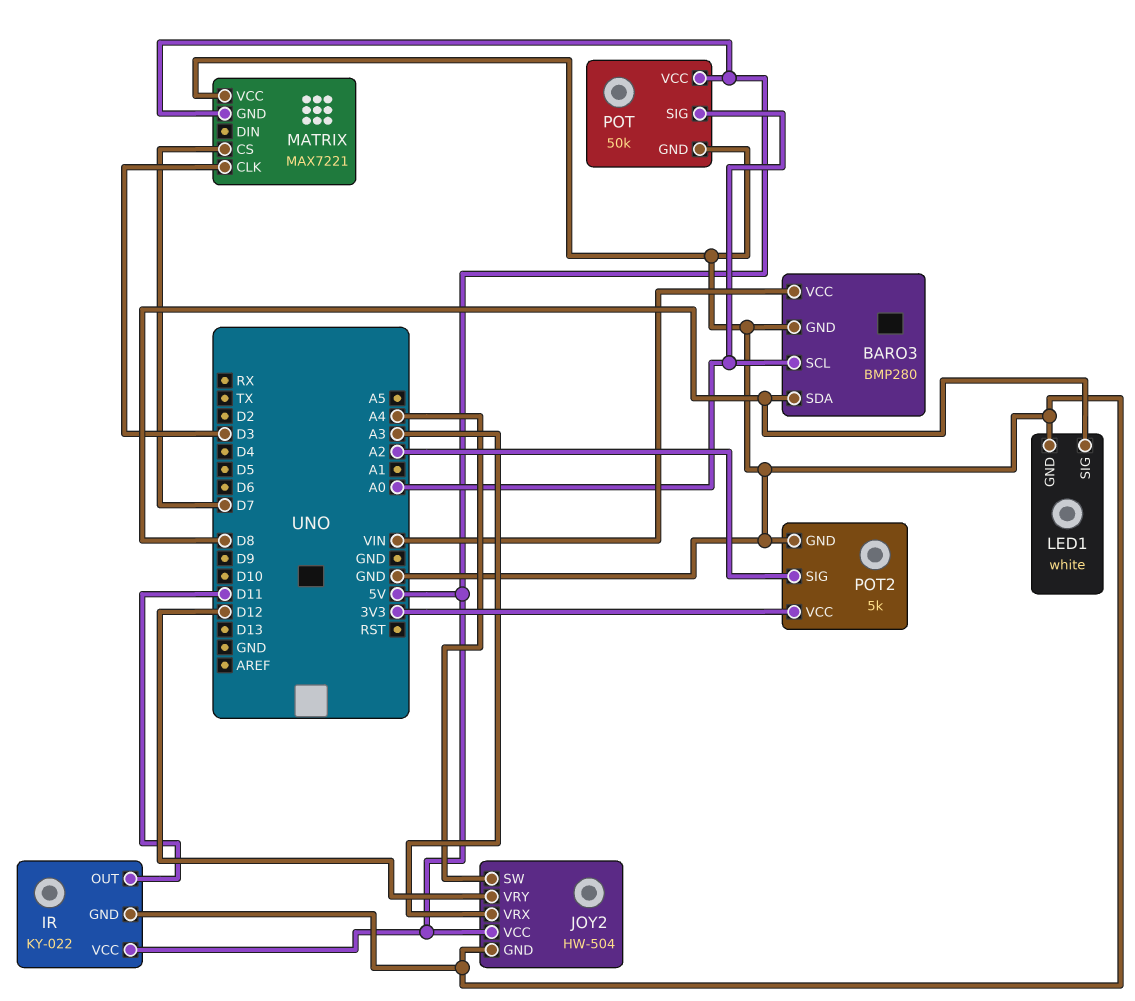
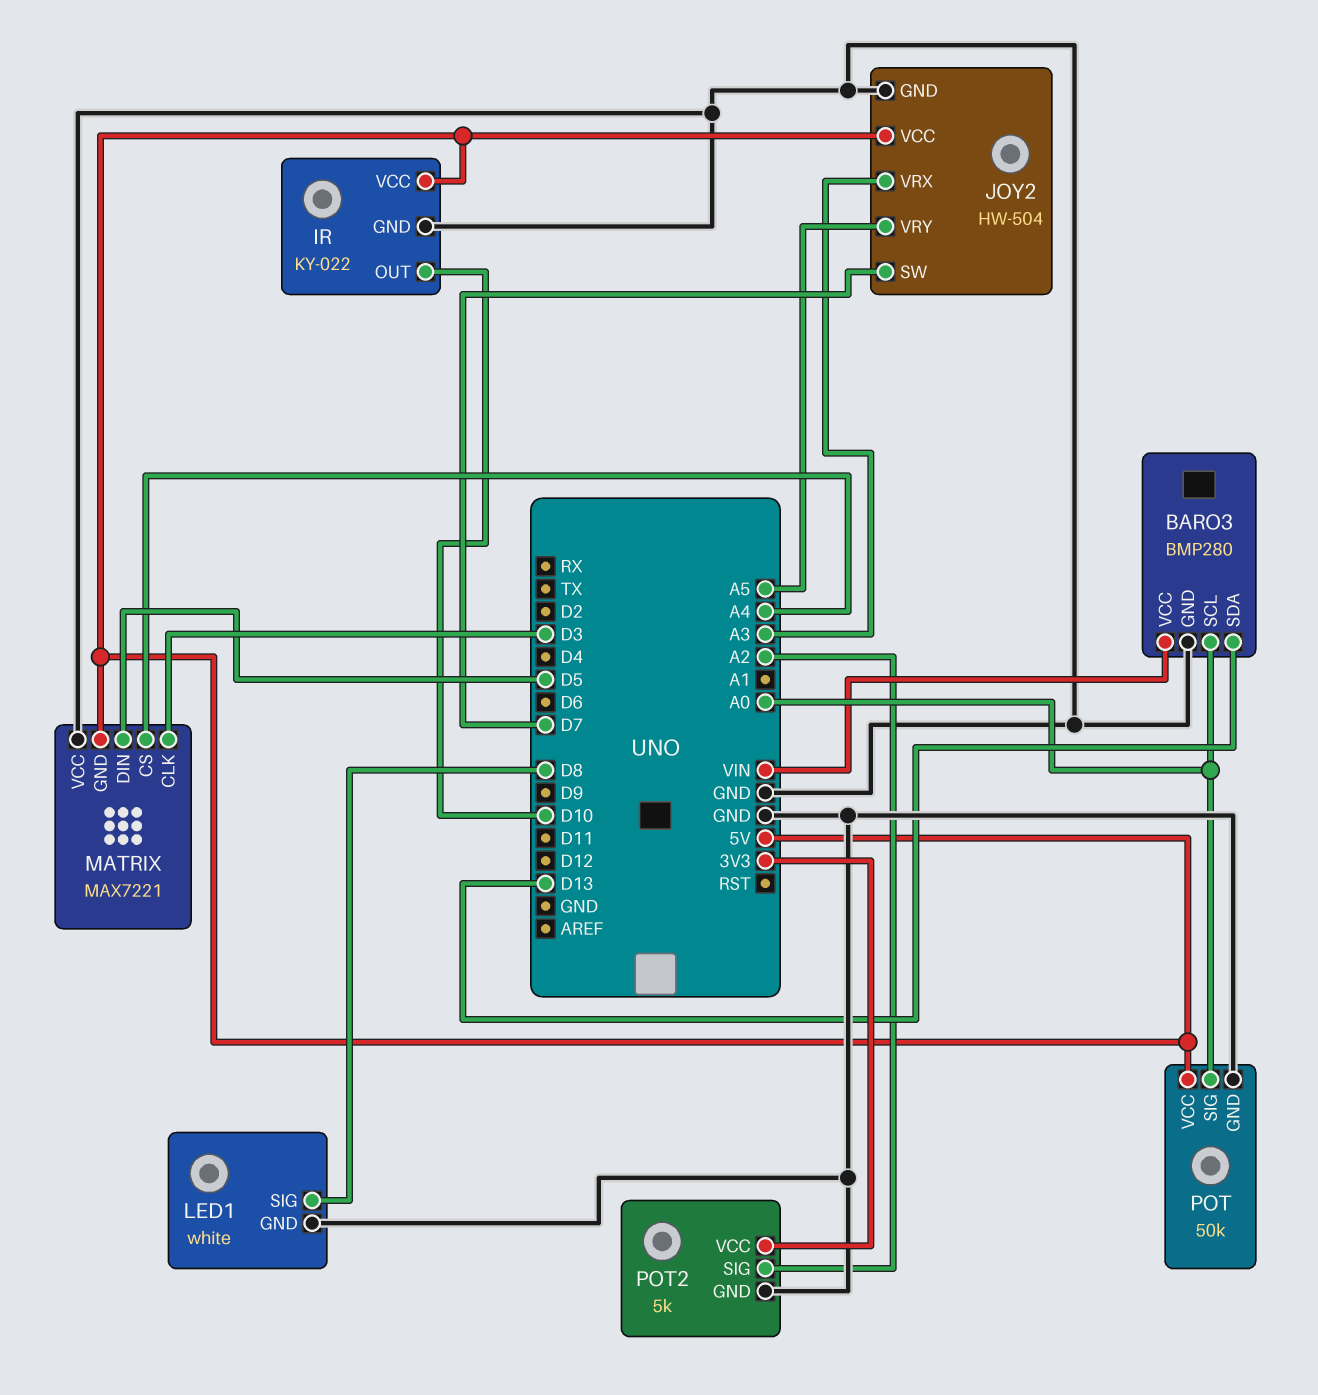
BARO3 pin SDA: D8 -> D13
IR pin OUT: D11 -> D10
JOY2 pin SW: A4 -> D7
JOY2 pin VRY: D12 -> A5
MATRIX pin CS: D7 -> A4
MATRIX pin DIN: none -> D5

